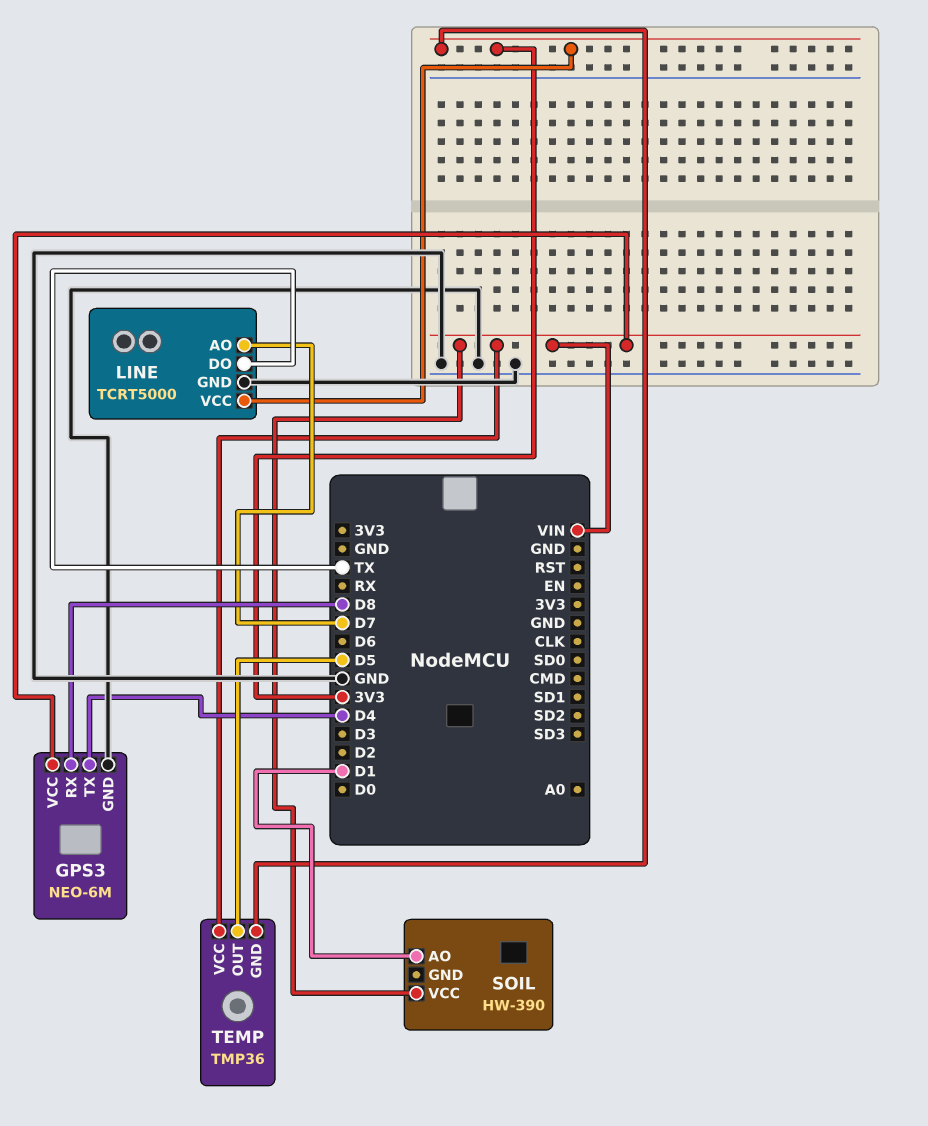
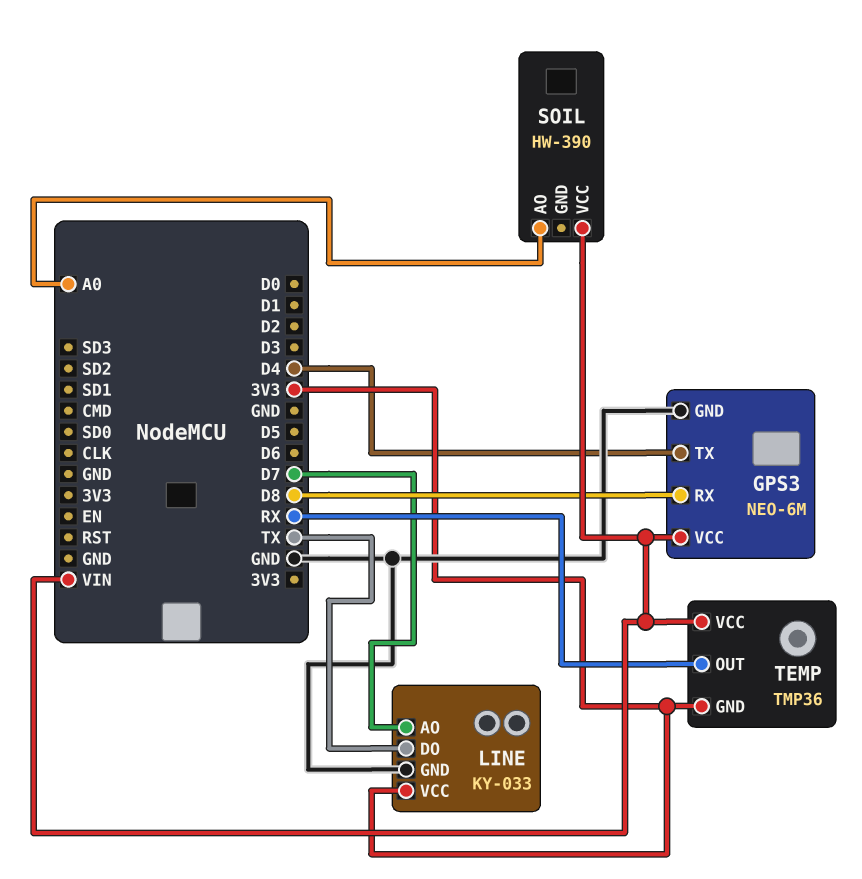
LINE: TCRT5000 -> KY-033
SOIL pin AO: D1 -> A0
TEMP pin OUT: D5 -> RX

